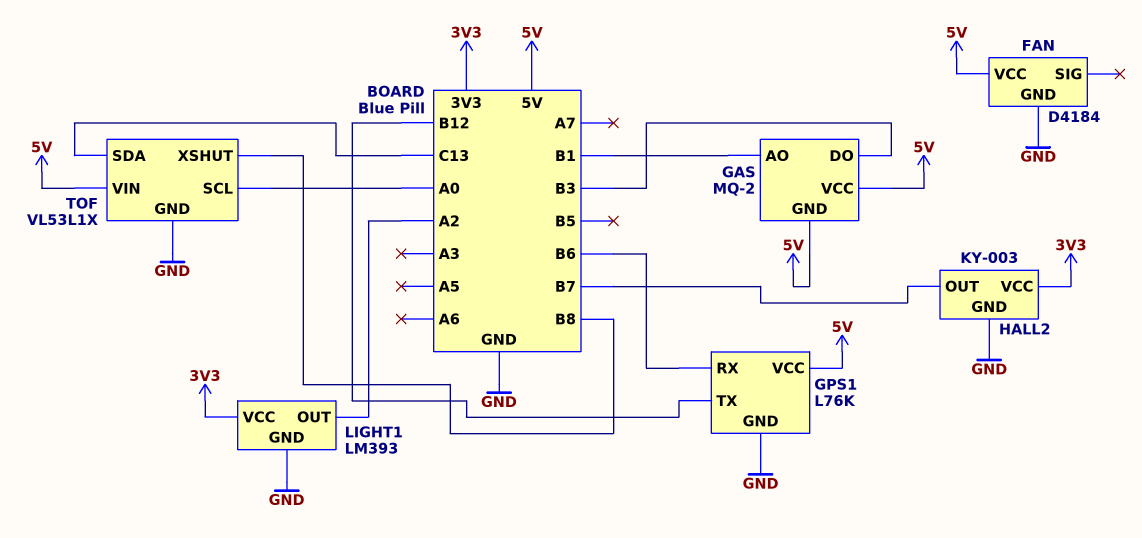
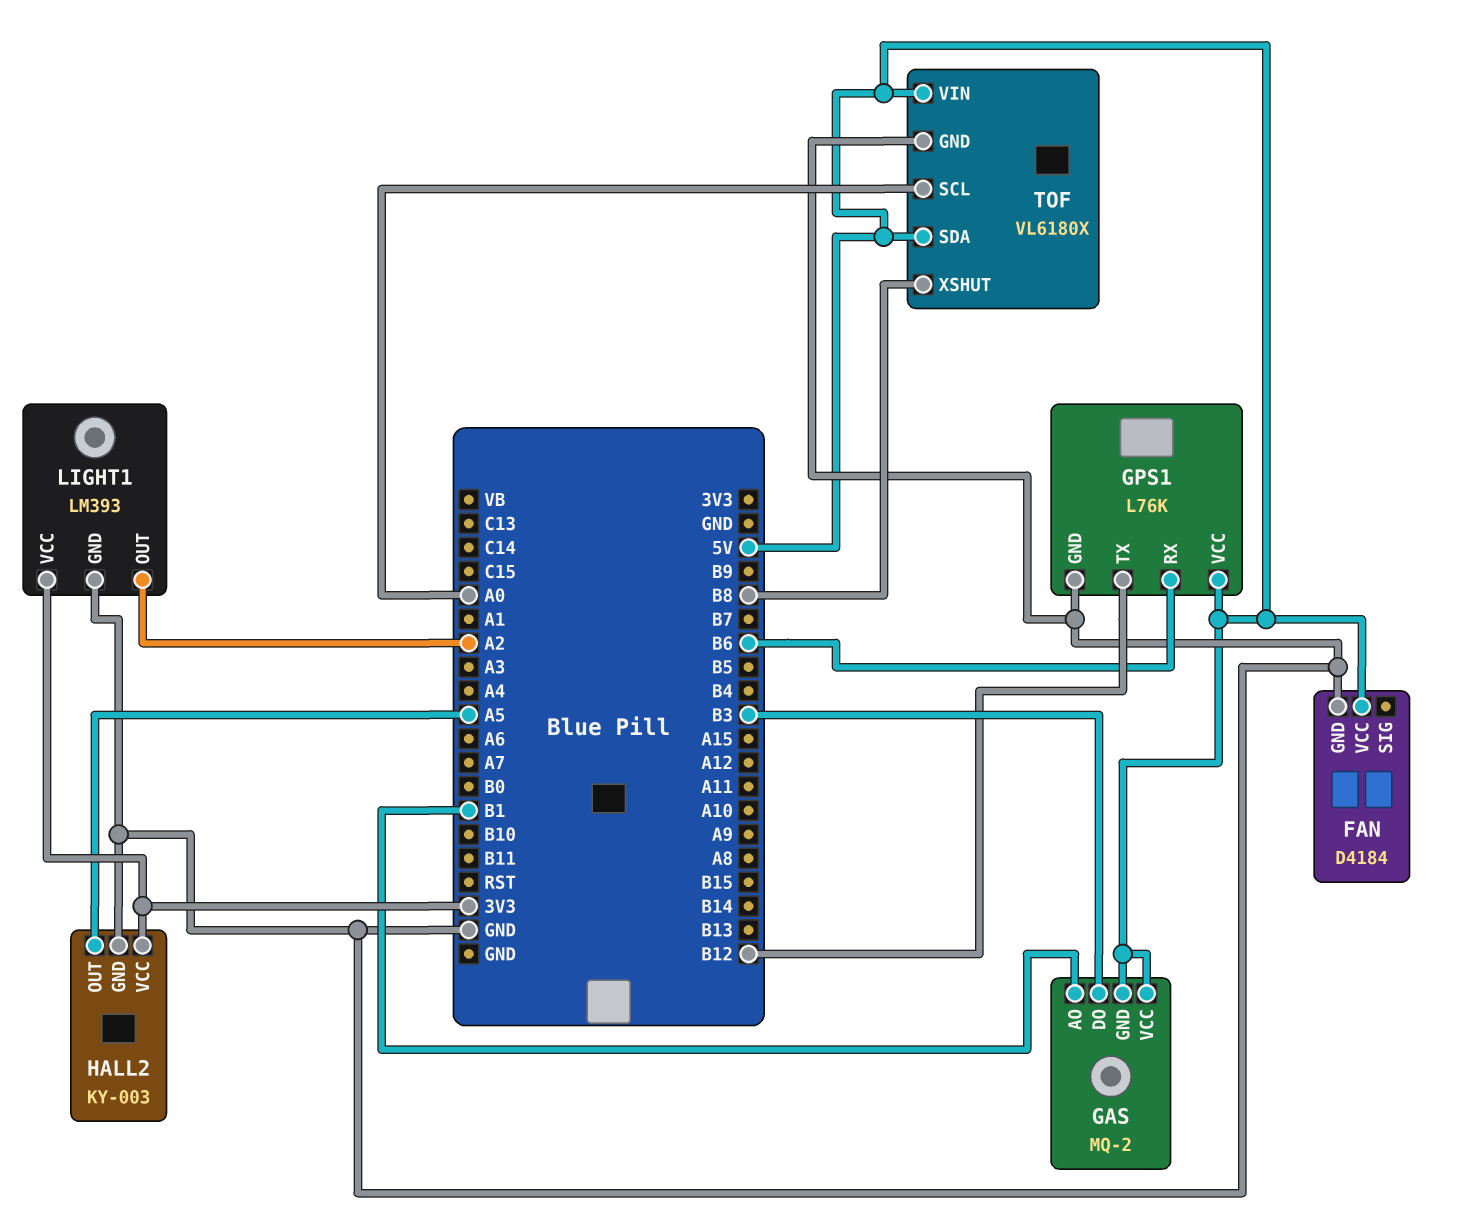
HALL2 pin OUT: B7 -> A5
TOF: VL53L1X -> VL6180X
TOF pin SDA: C13 -> 5V

